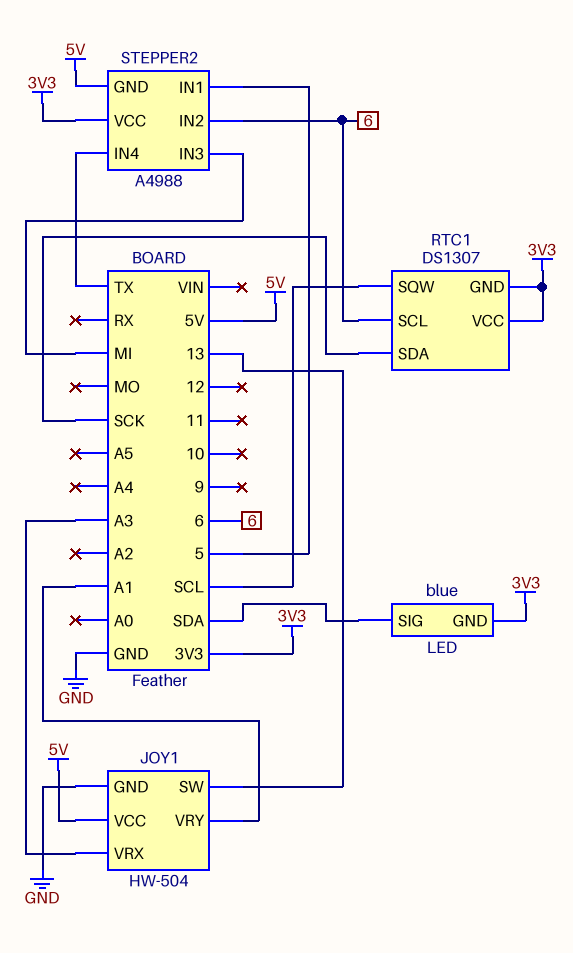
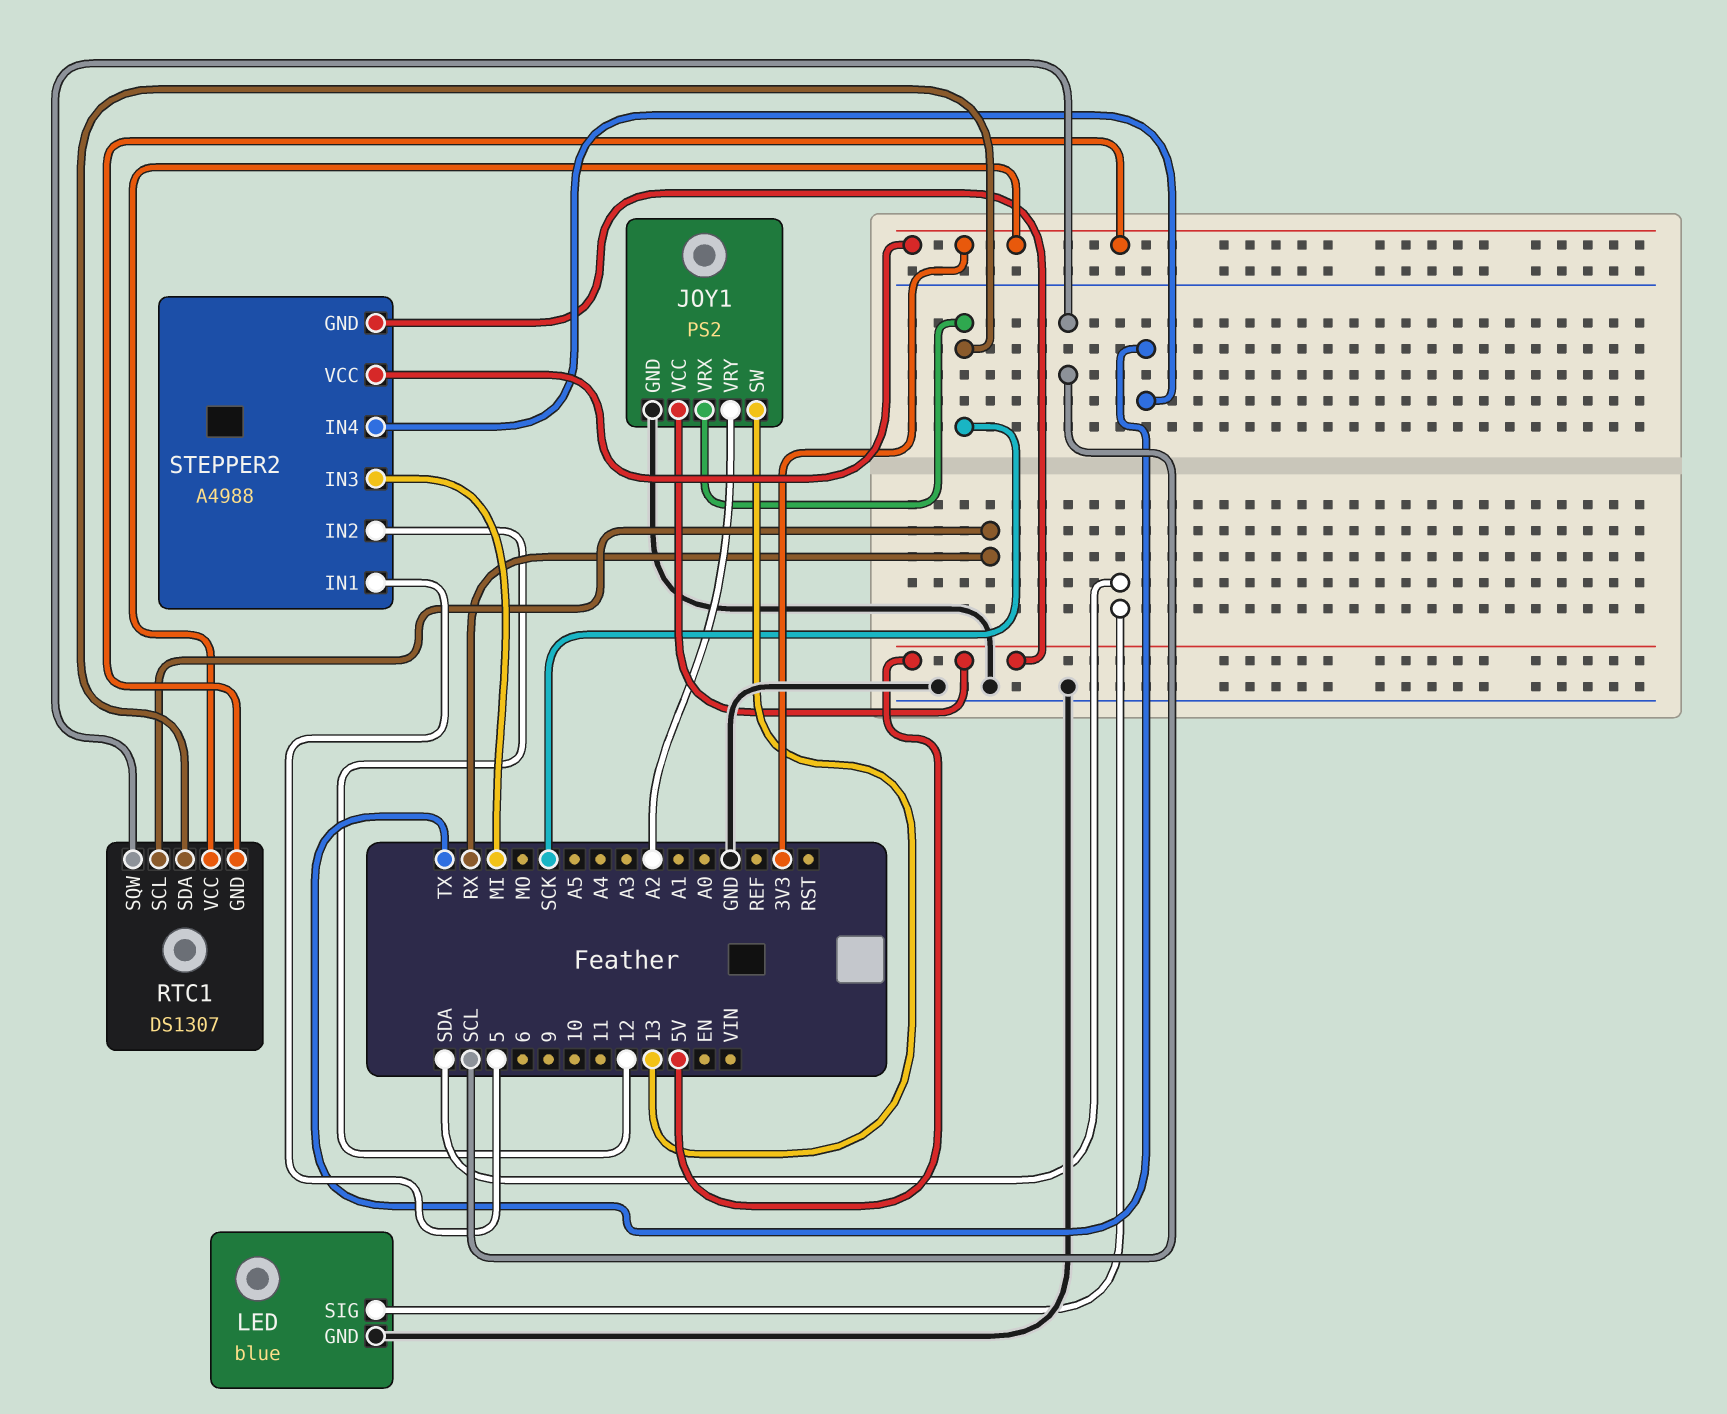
JOY1: HW-504 -> PS2
JOY1 pin VRX: A3 -> SCK
JOY1 pin VRY: A1 -> A2
LED pin GND: 3V3 -> GND
RTC1 pin SCL: 6 -> RX
STEPPER2 pin IN2: 6 -> 12

